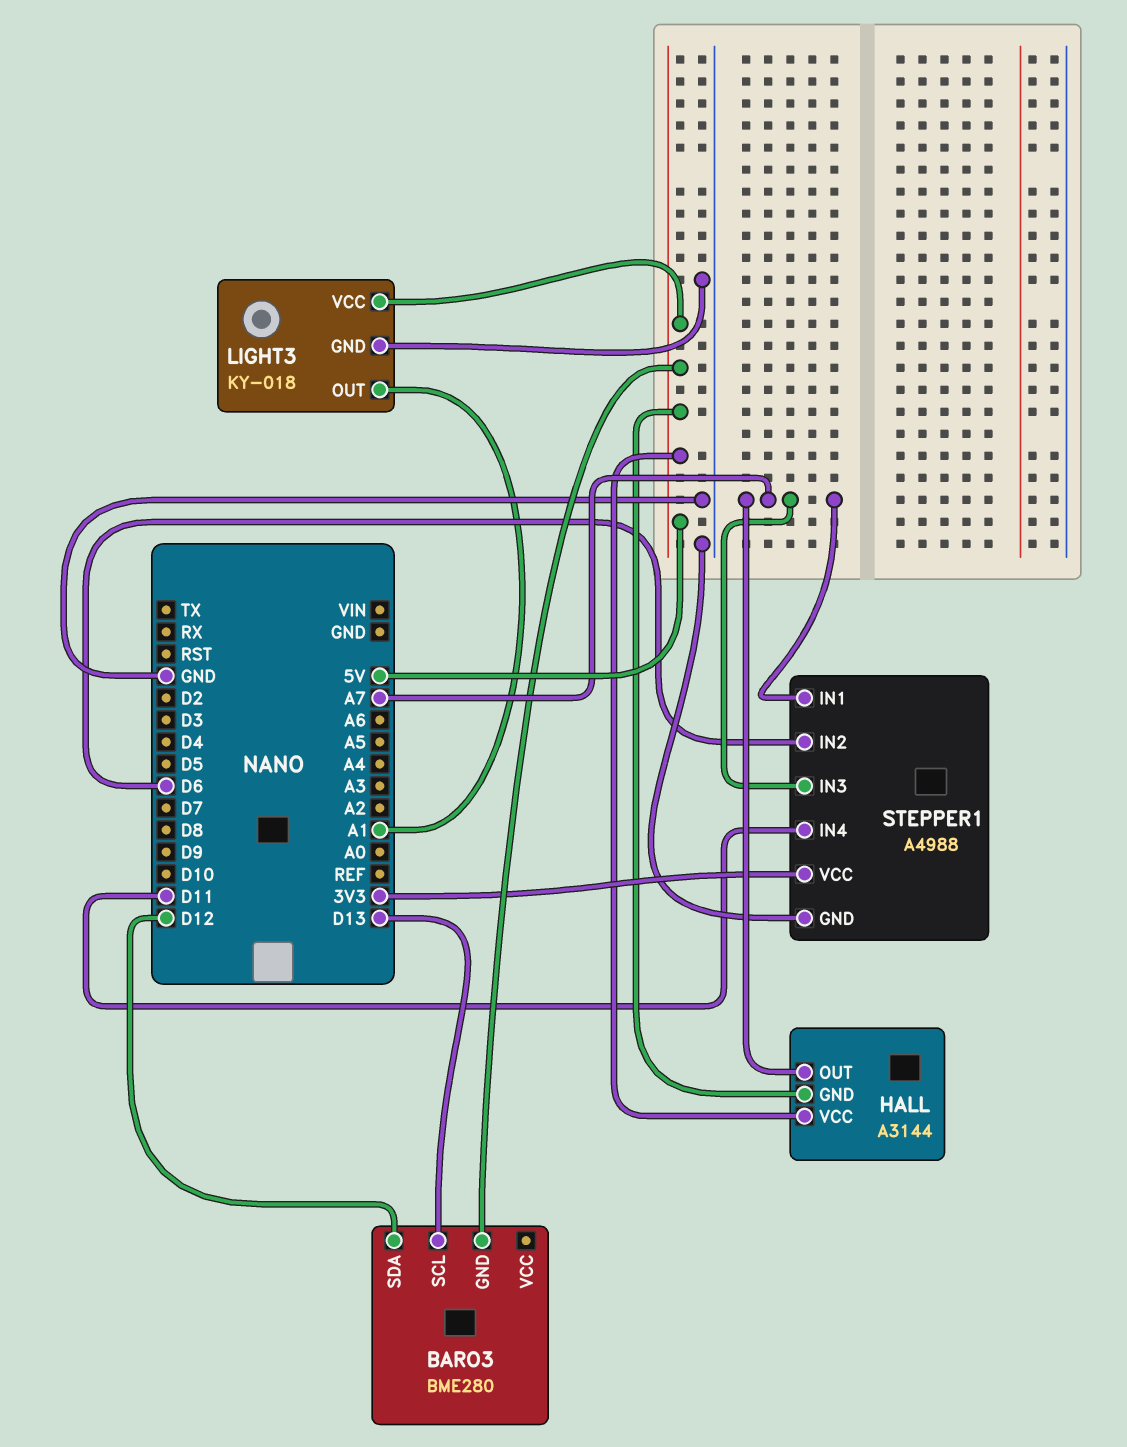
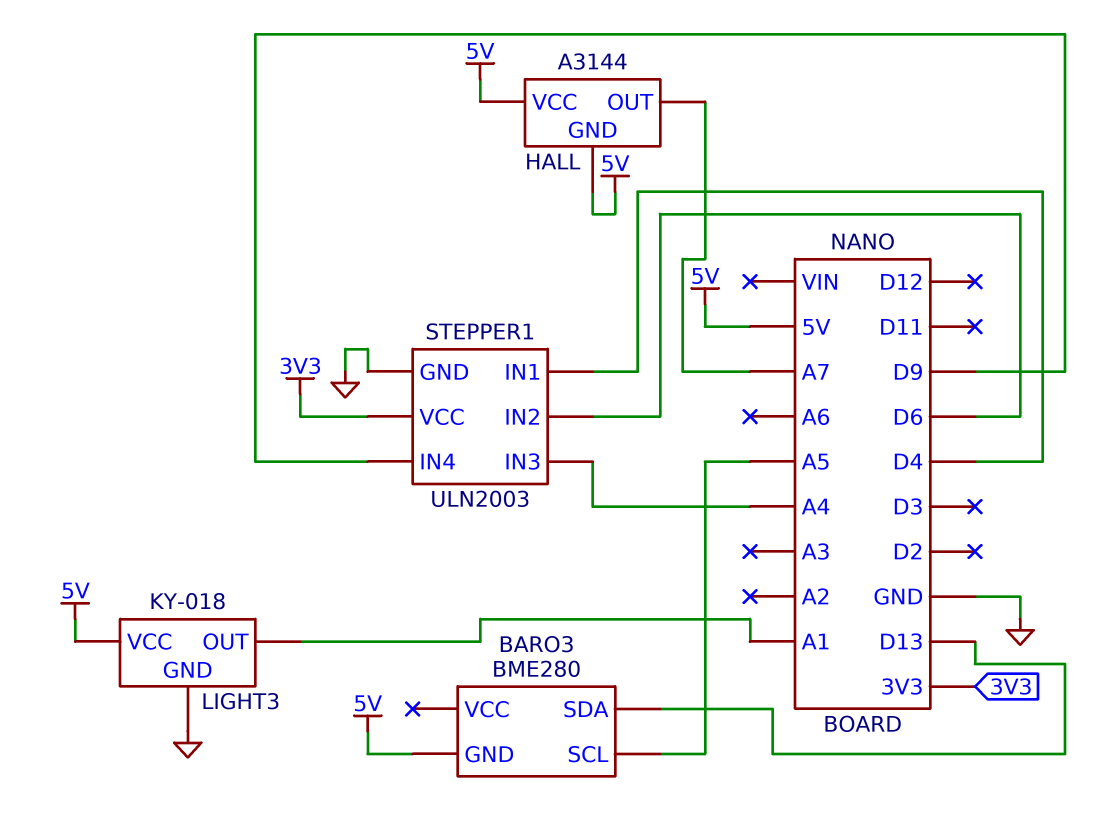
BARO3 pin SCL: D13 -> A5
BARO3 pin SDA: D12 -> D13
STEPPER1: A4988 -> ULN2003
STEPPER1 pin IN1: A7 -> D4
STEPPER1 pin IN3: A7 -> A4
STEPPER1 pin IN4: D11 -> D9

